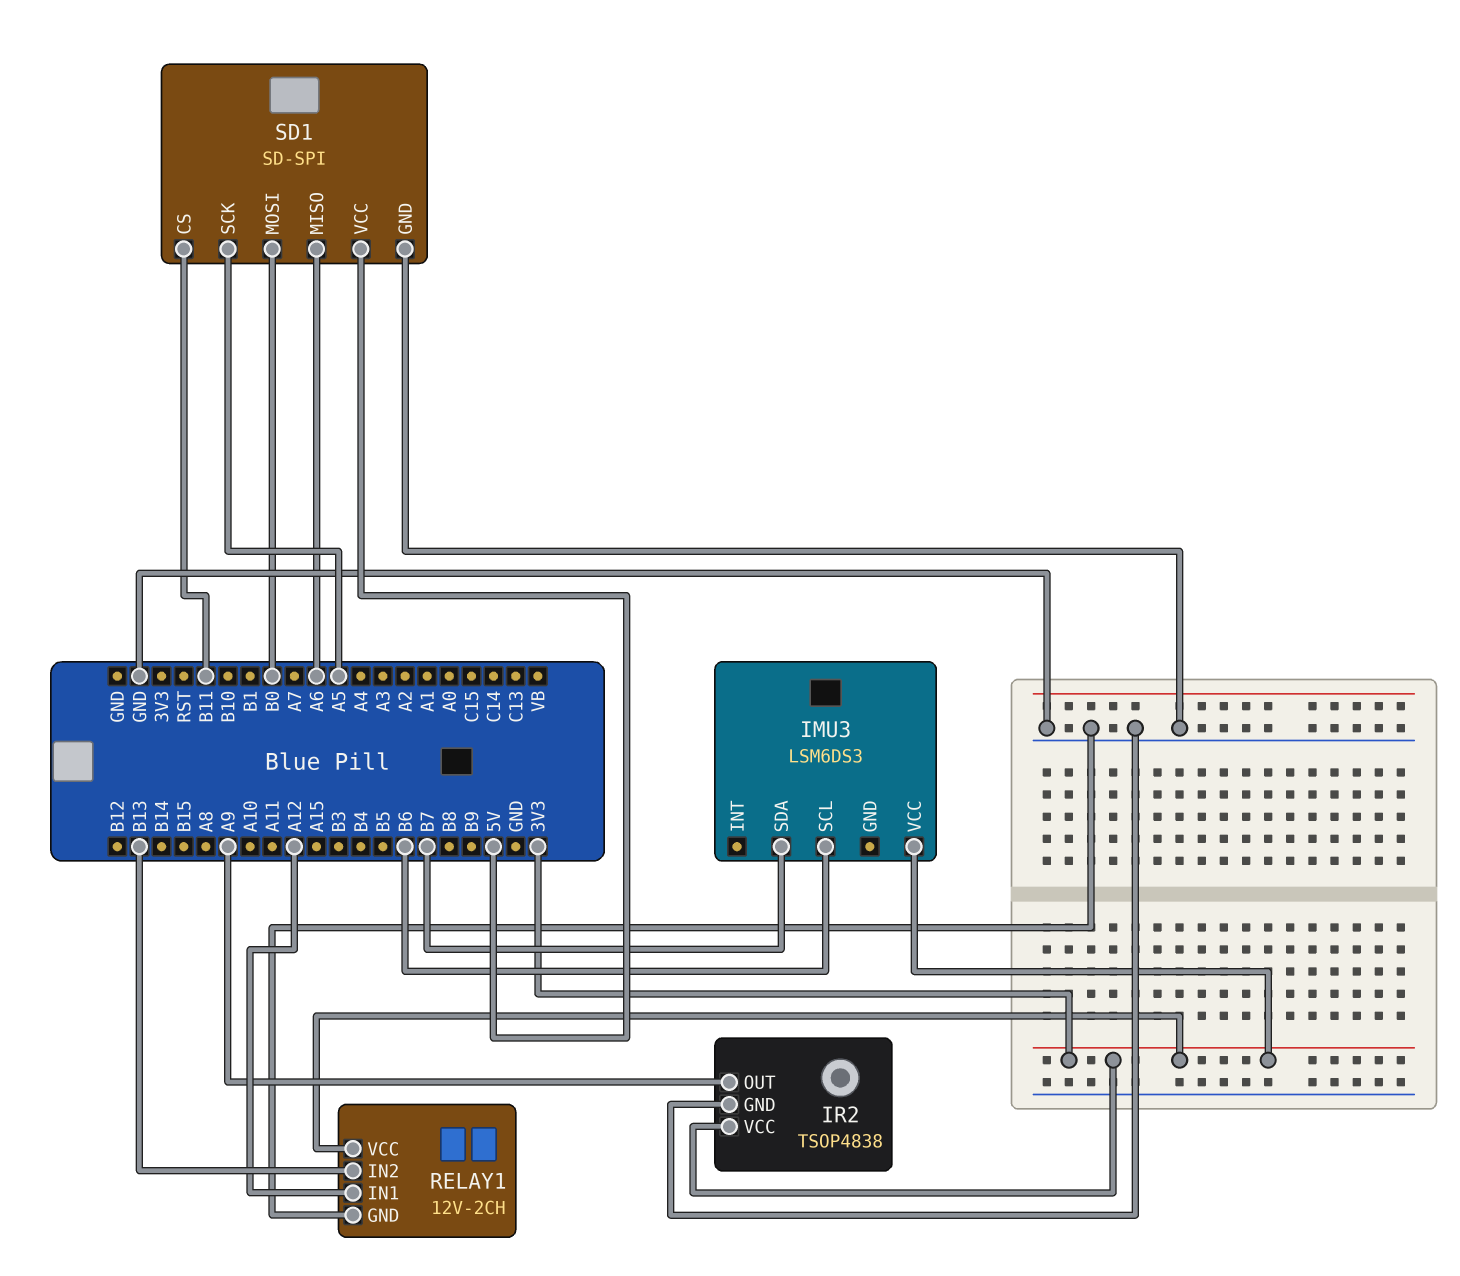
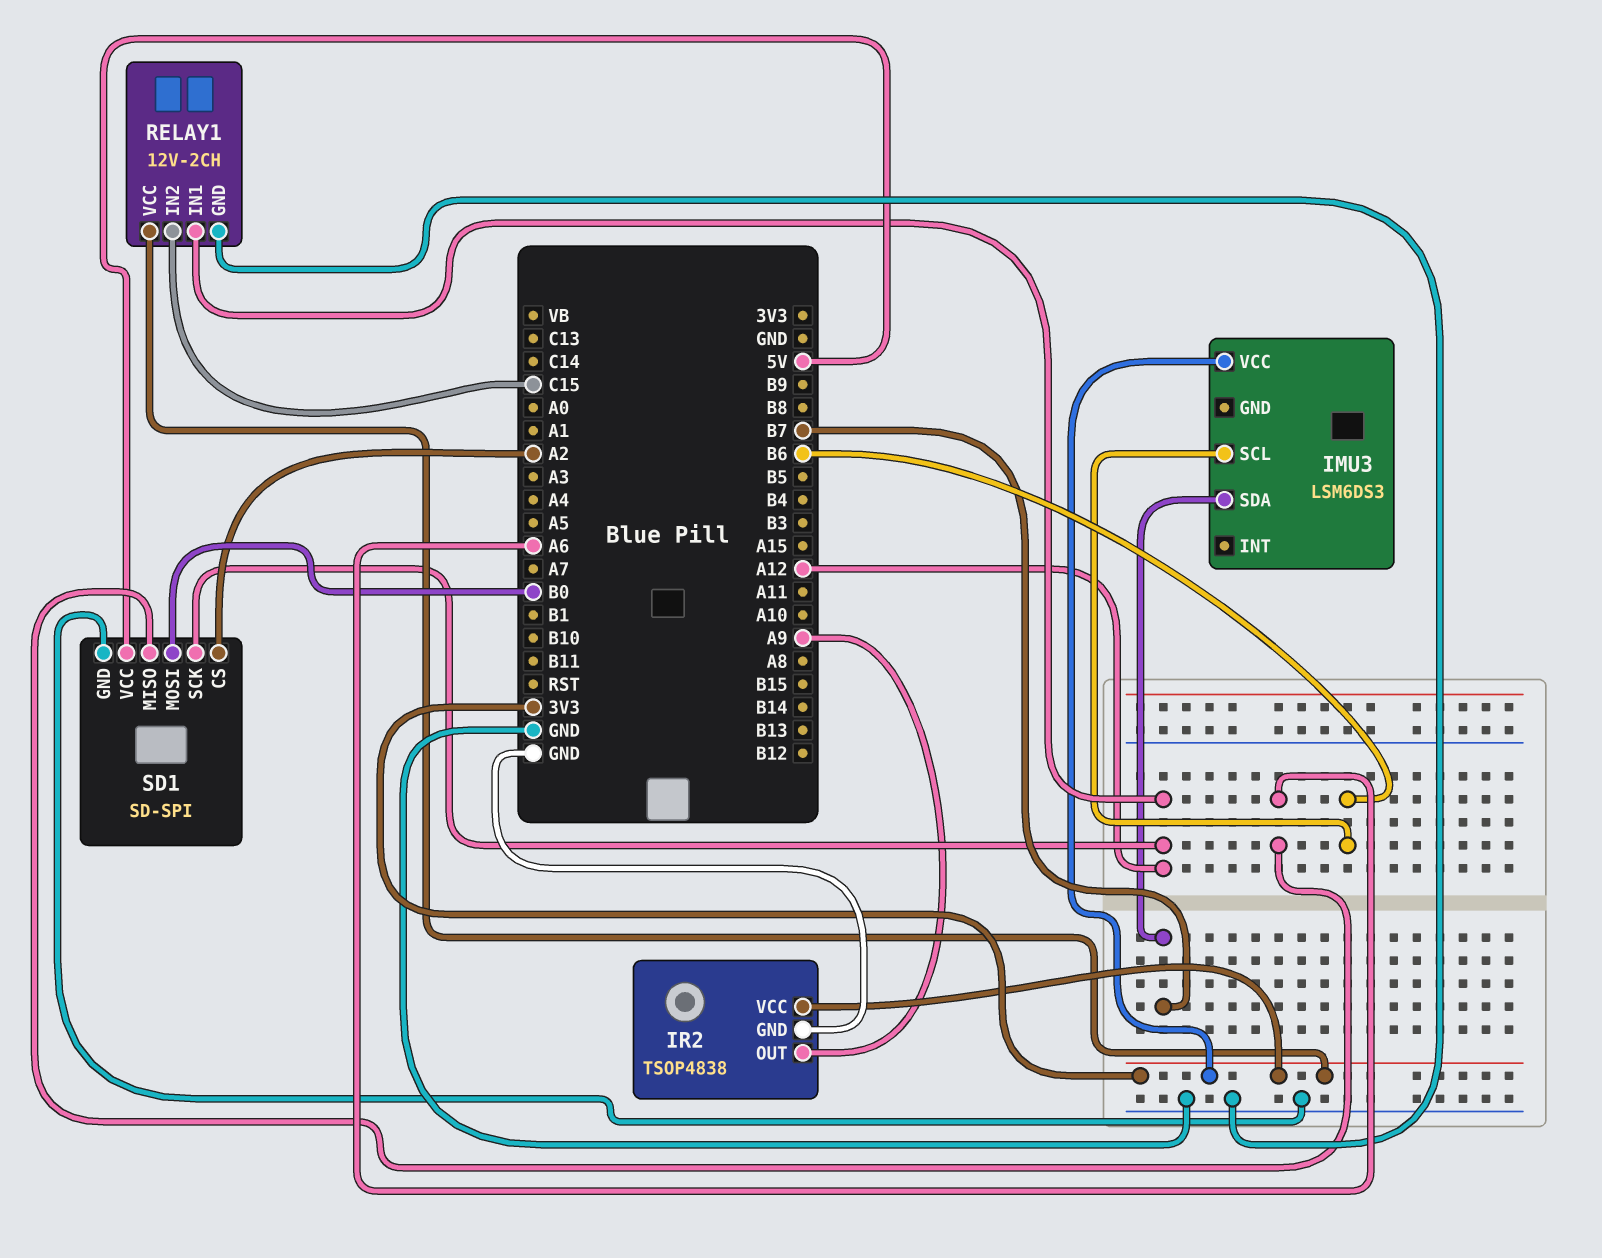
RELAY1 pin IN2: B13 -> C15
SD1 pin CS: B11 -> A2
SD1 pin SCK: A5 -> A12

